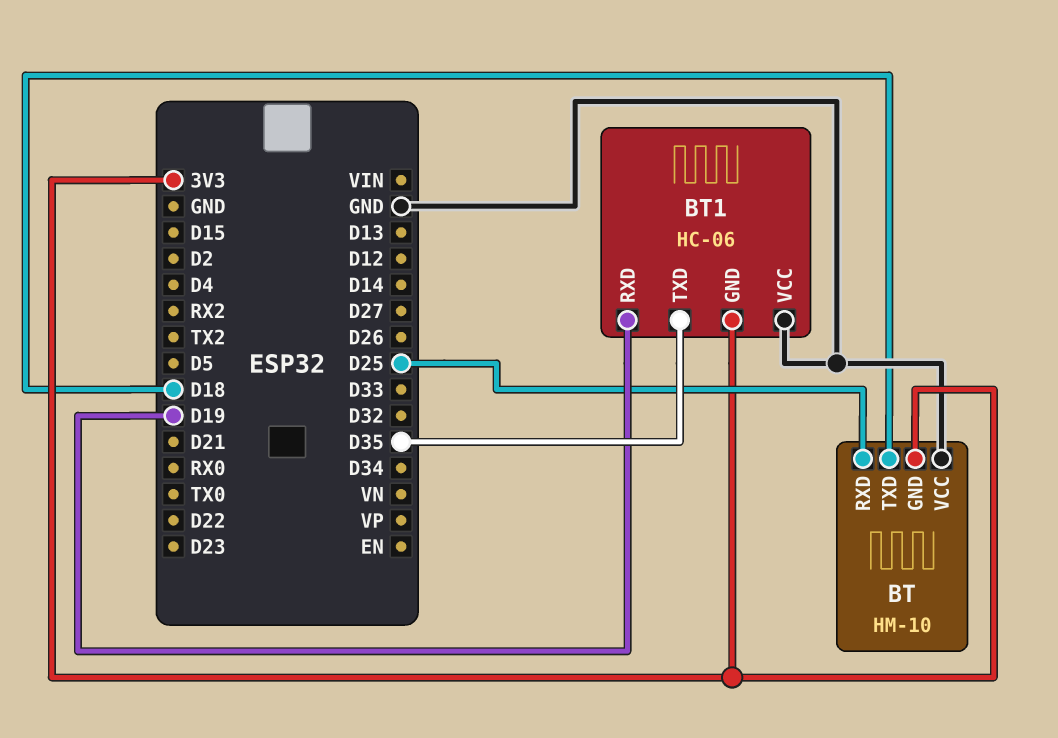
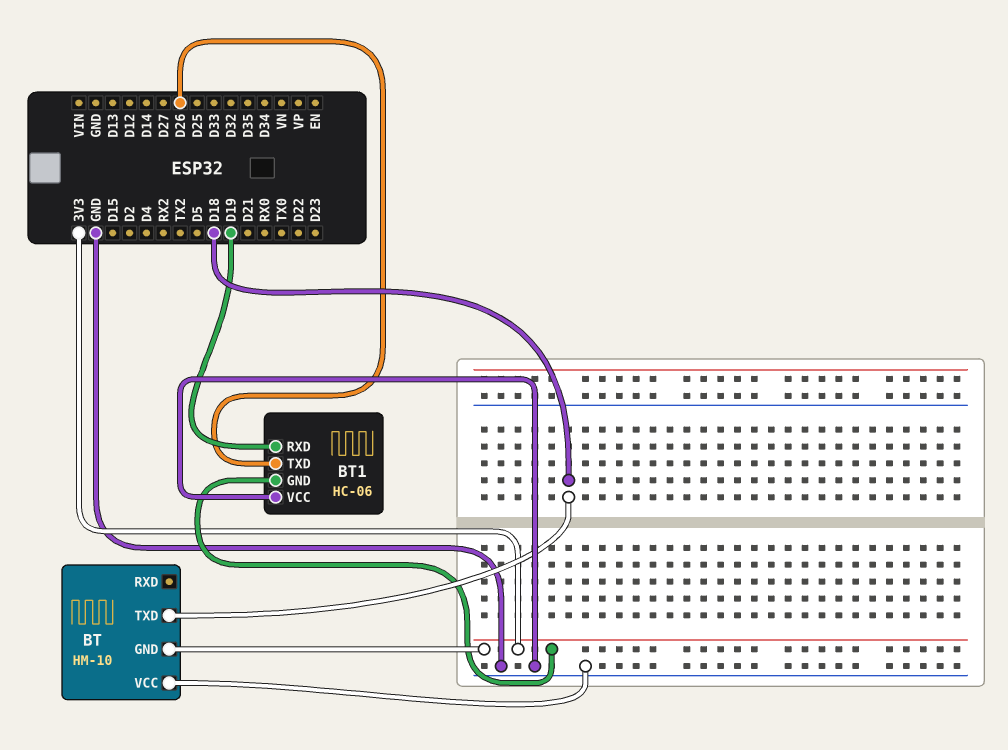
BT pin RXD: D25 -> none
BT1 pin TXD: D35 -> D26

